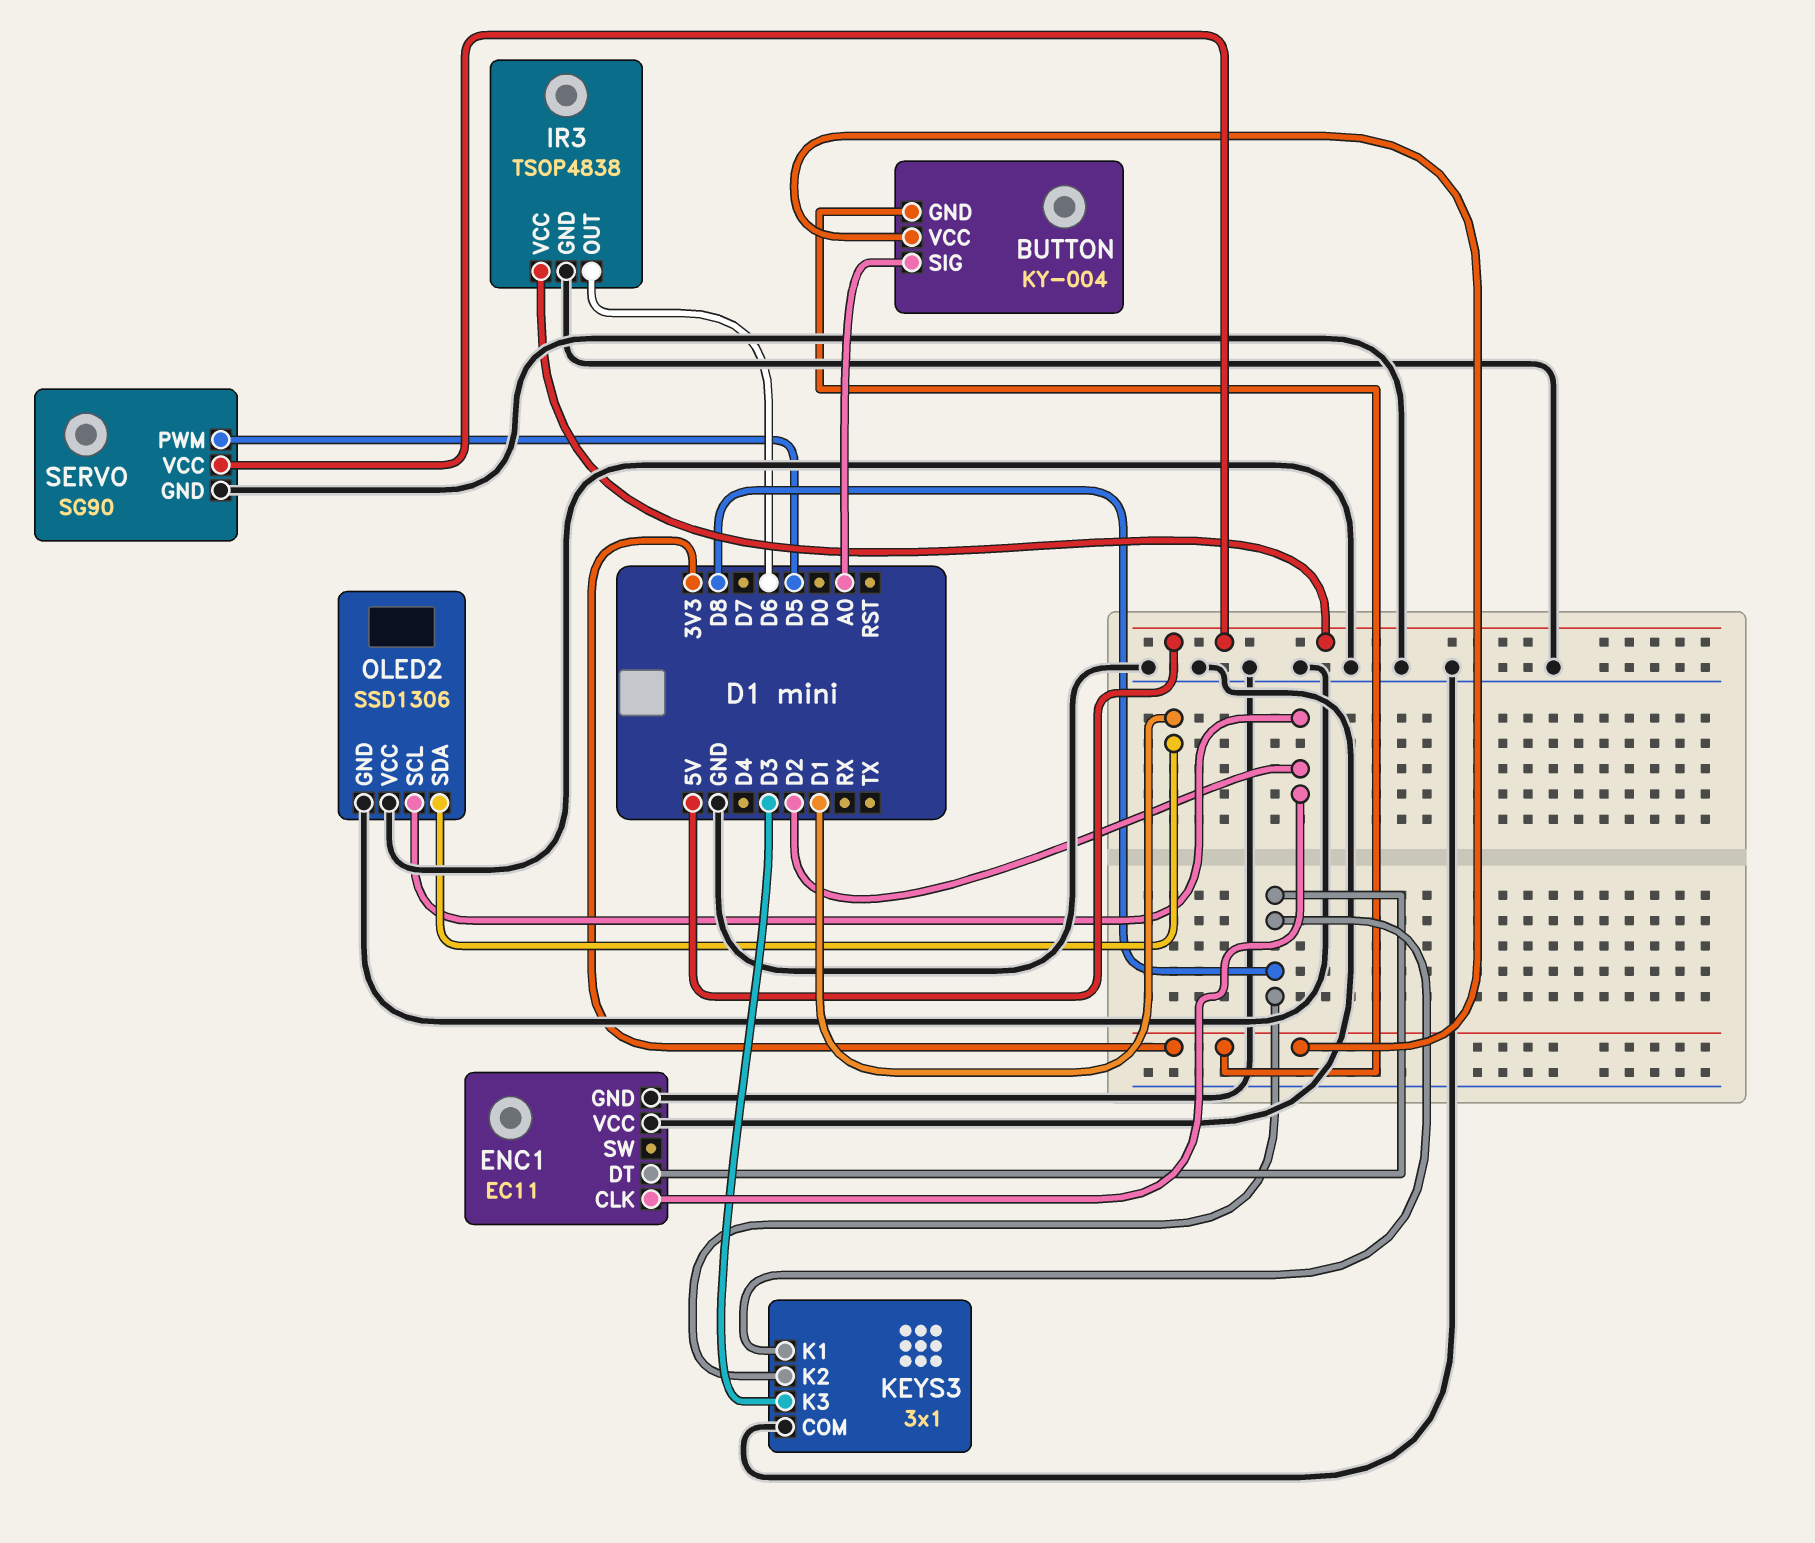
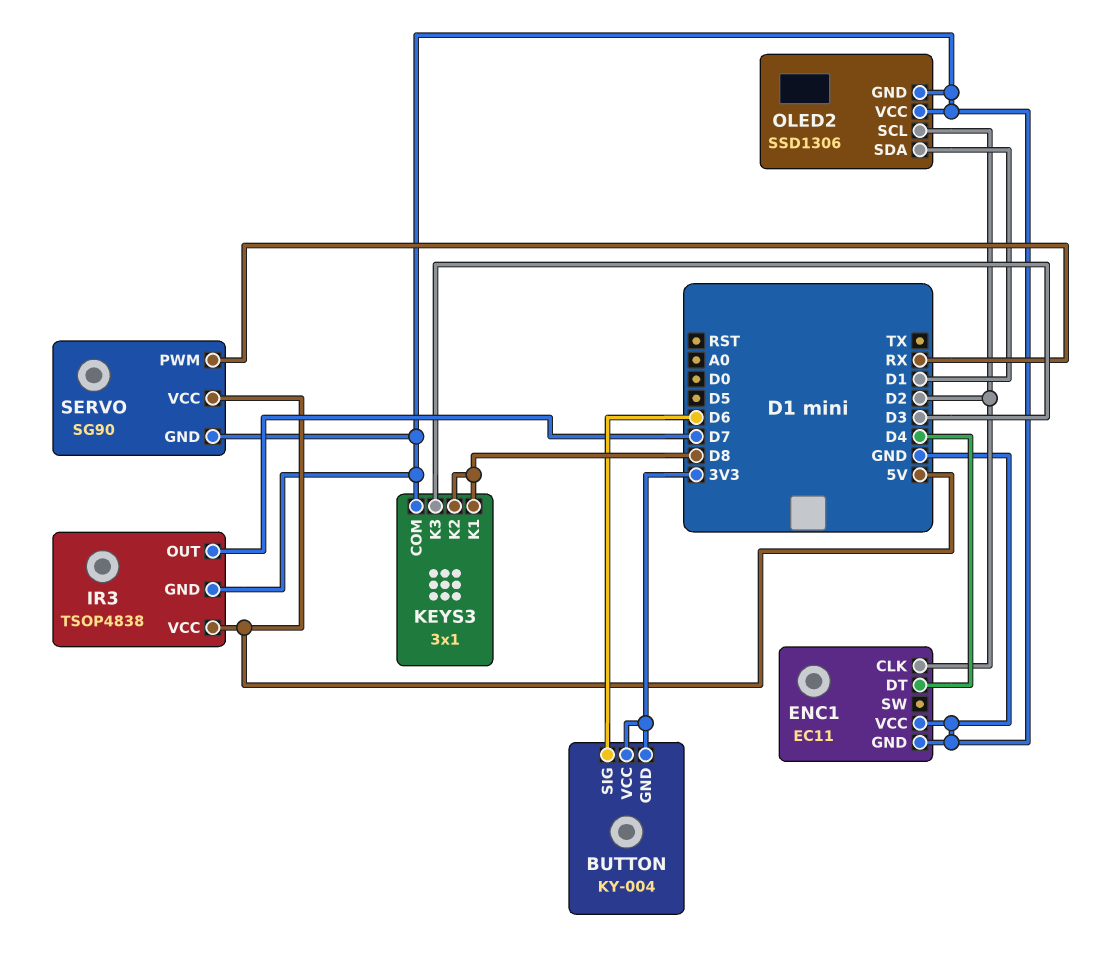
BUTTON pin SIG: A0 -> D6
ENC1 pin DT: D8 -> D4
IR3 pin OUT: D6 -> D7
SERVO pin PWM: D5 -> RX

